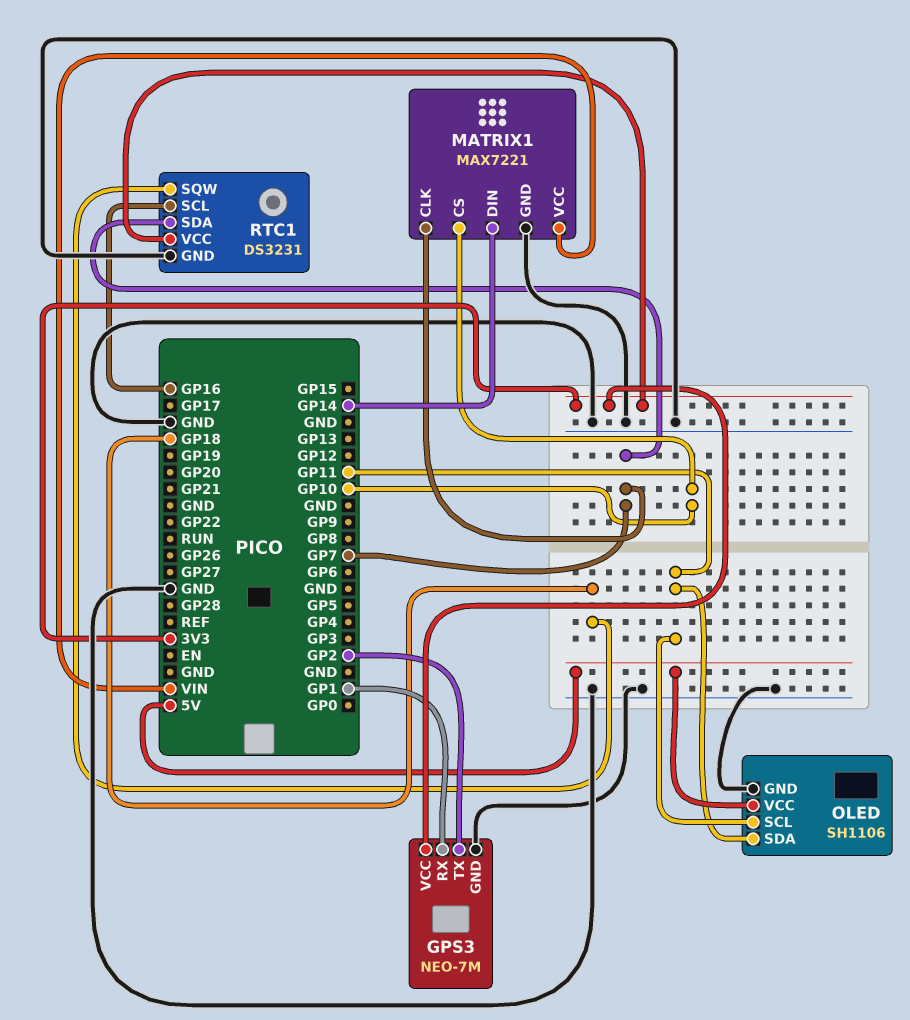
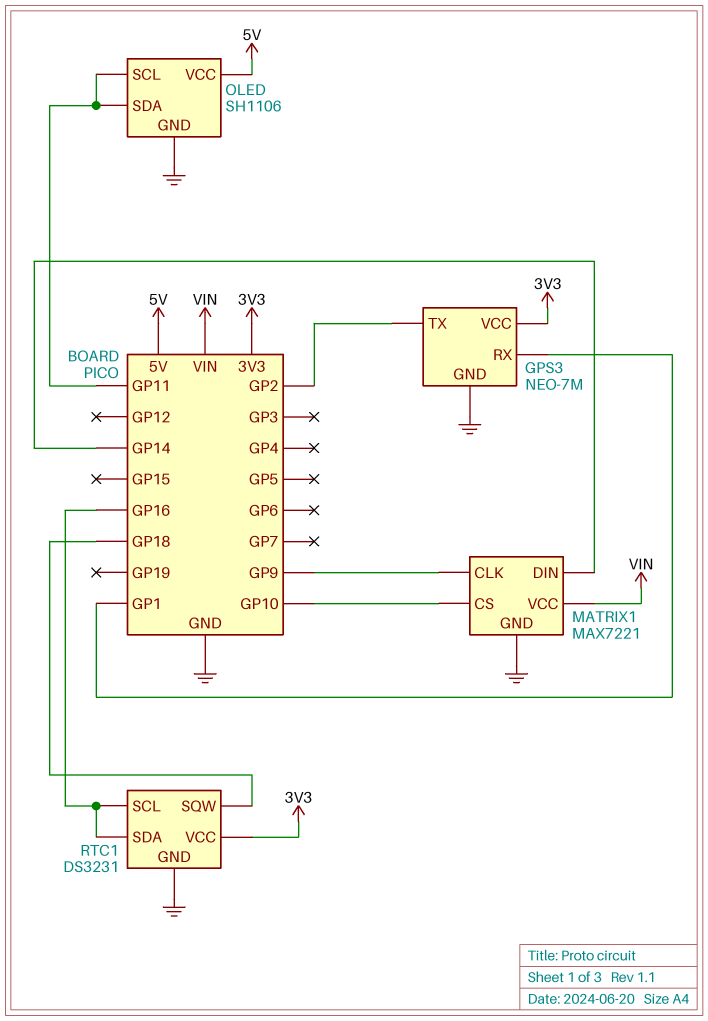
MATRIX1 pin CLK: GP7 -> GP9
RTC1 pin SDA: GP7 -> GP16

